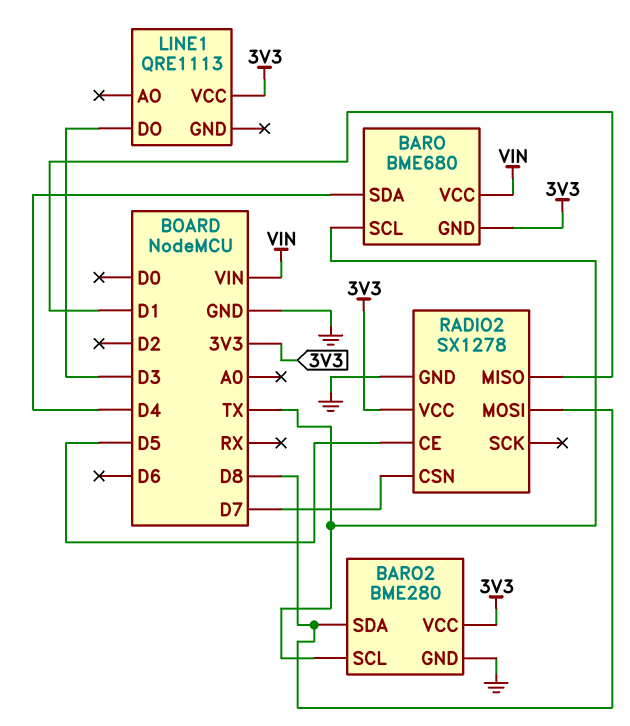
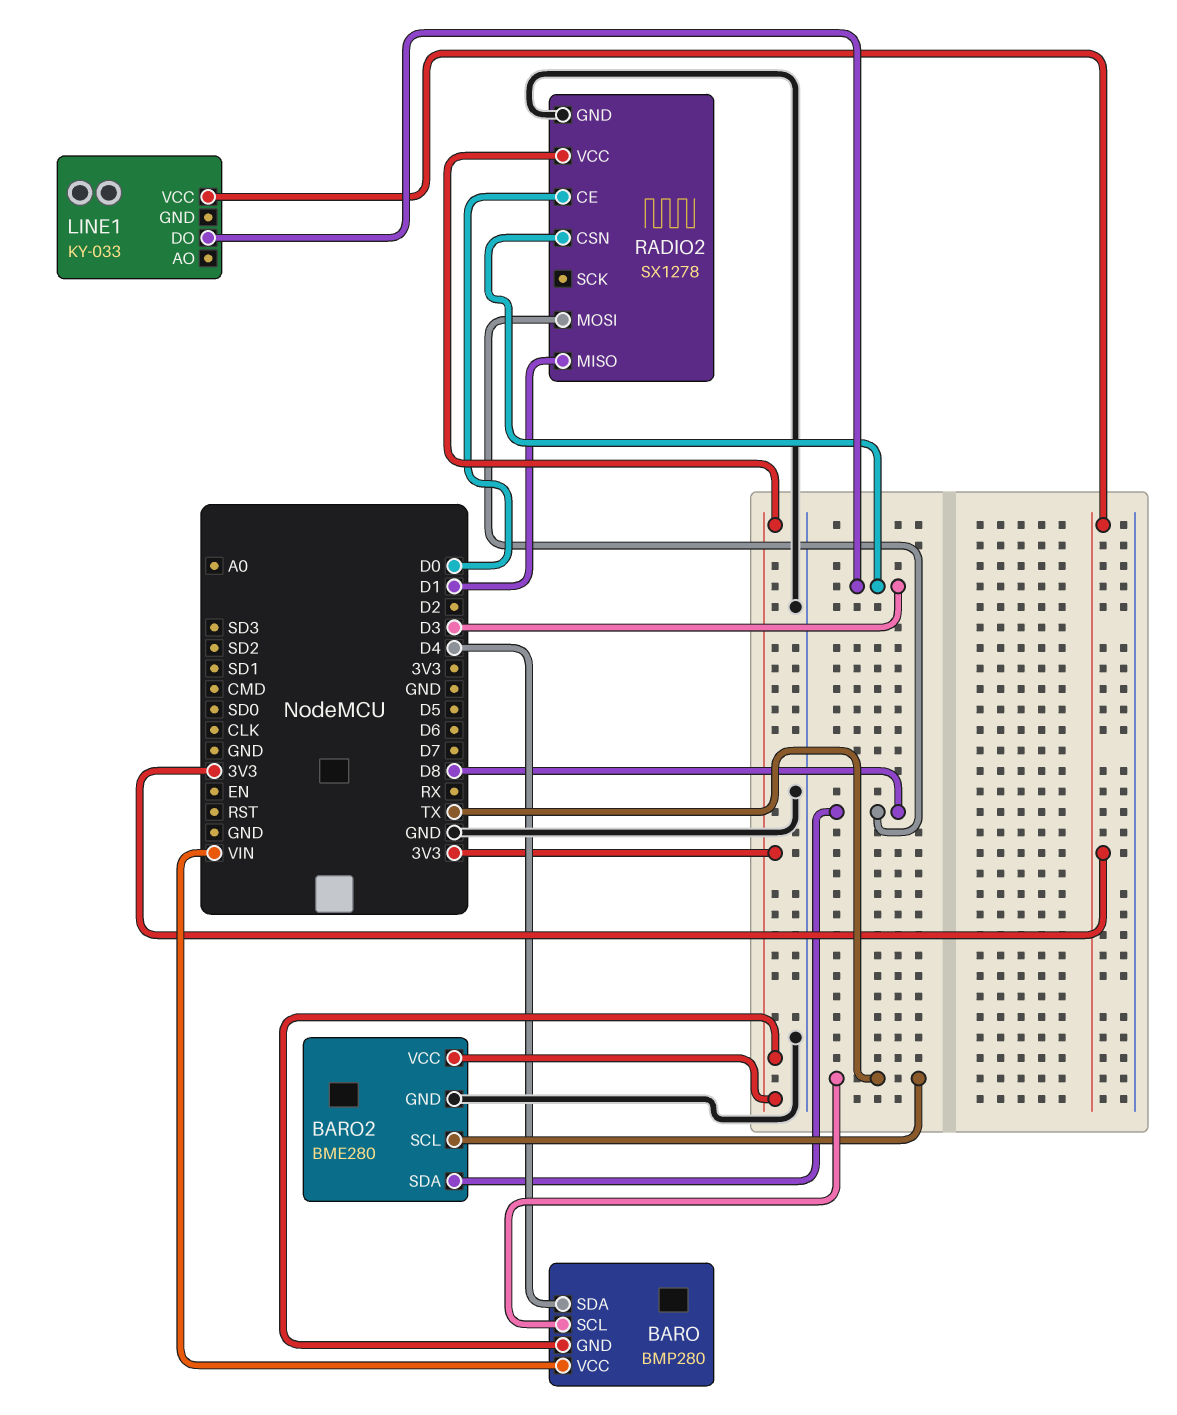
BARO: BME680 -> BMP280
LINE1: QRE1113 -> KY-033
RADIO2 pin CE: D5 -> D0
RADIO2 pin CSN: D7 -> D3

